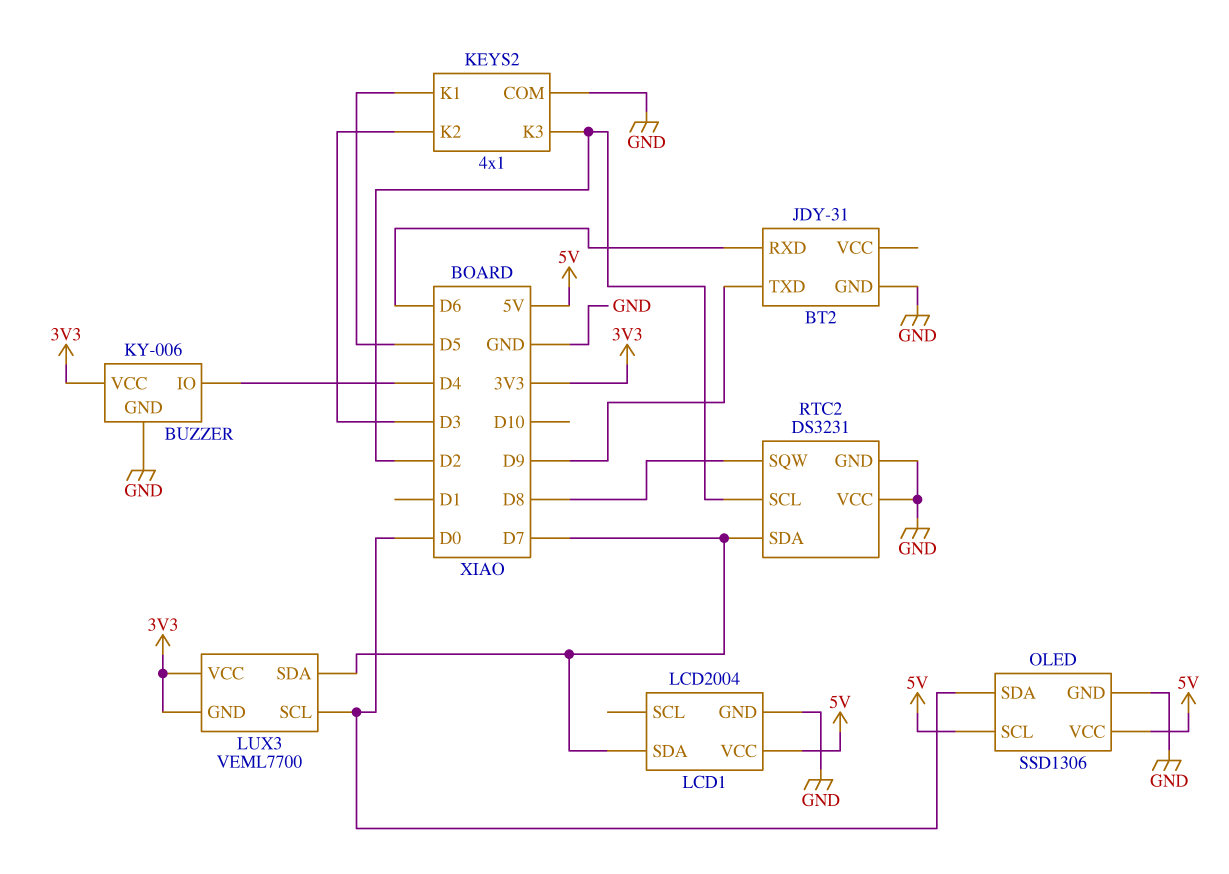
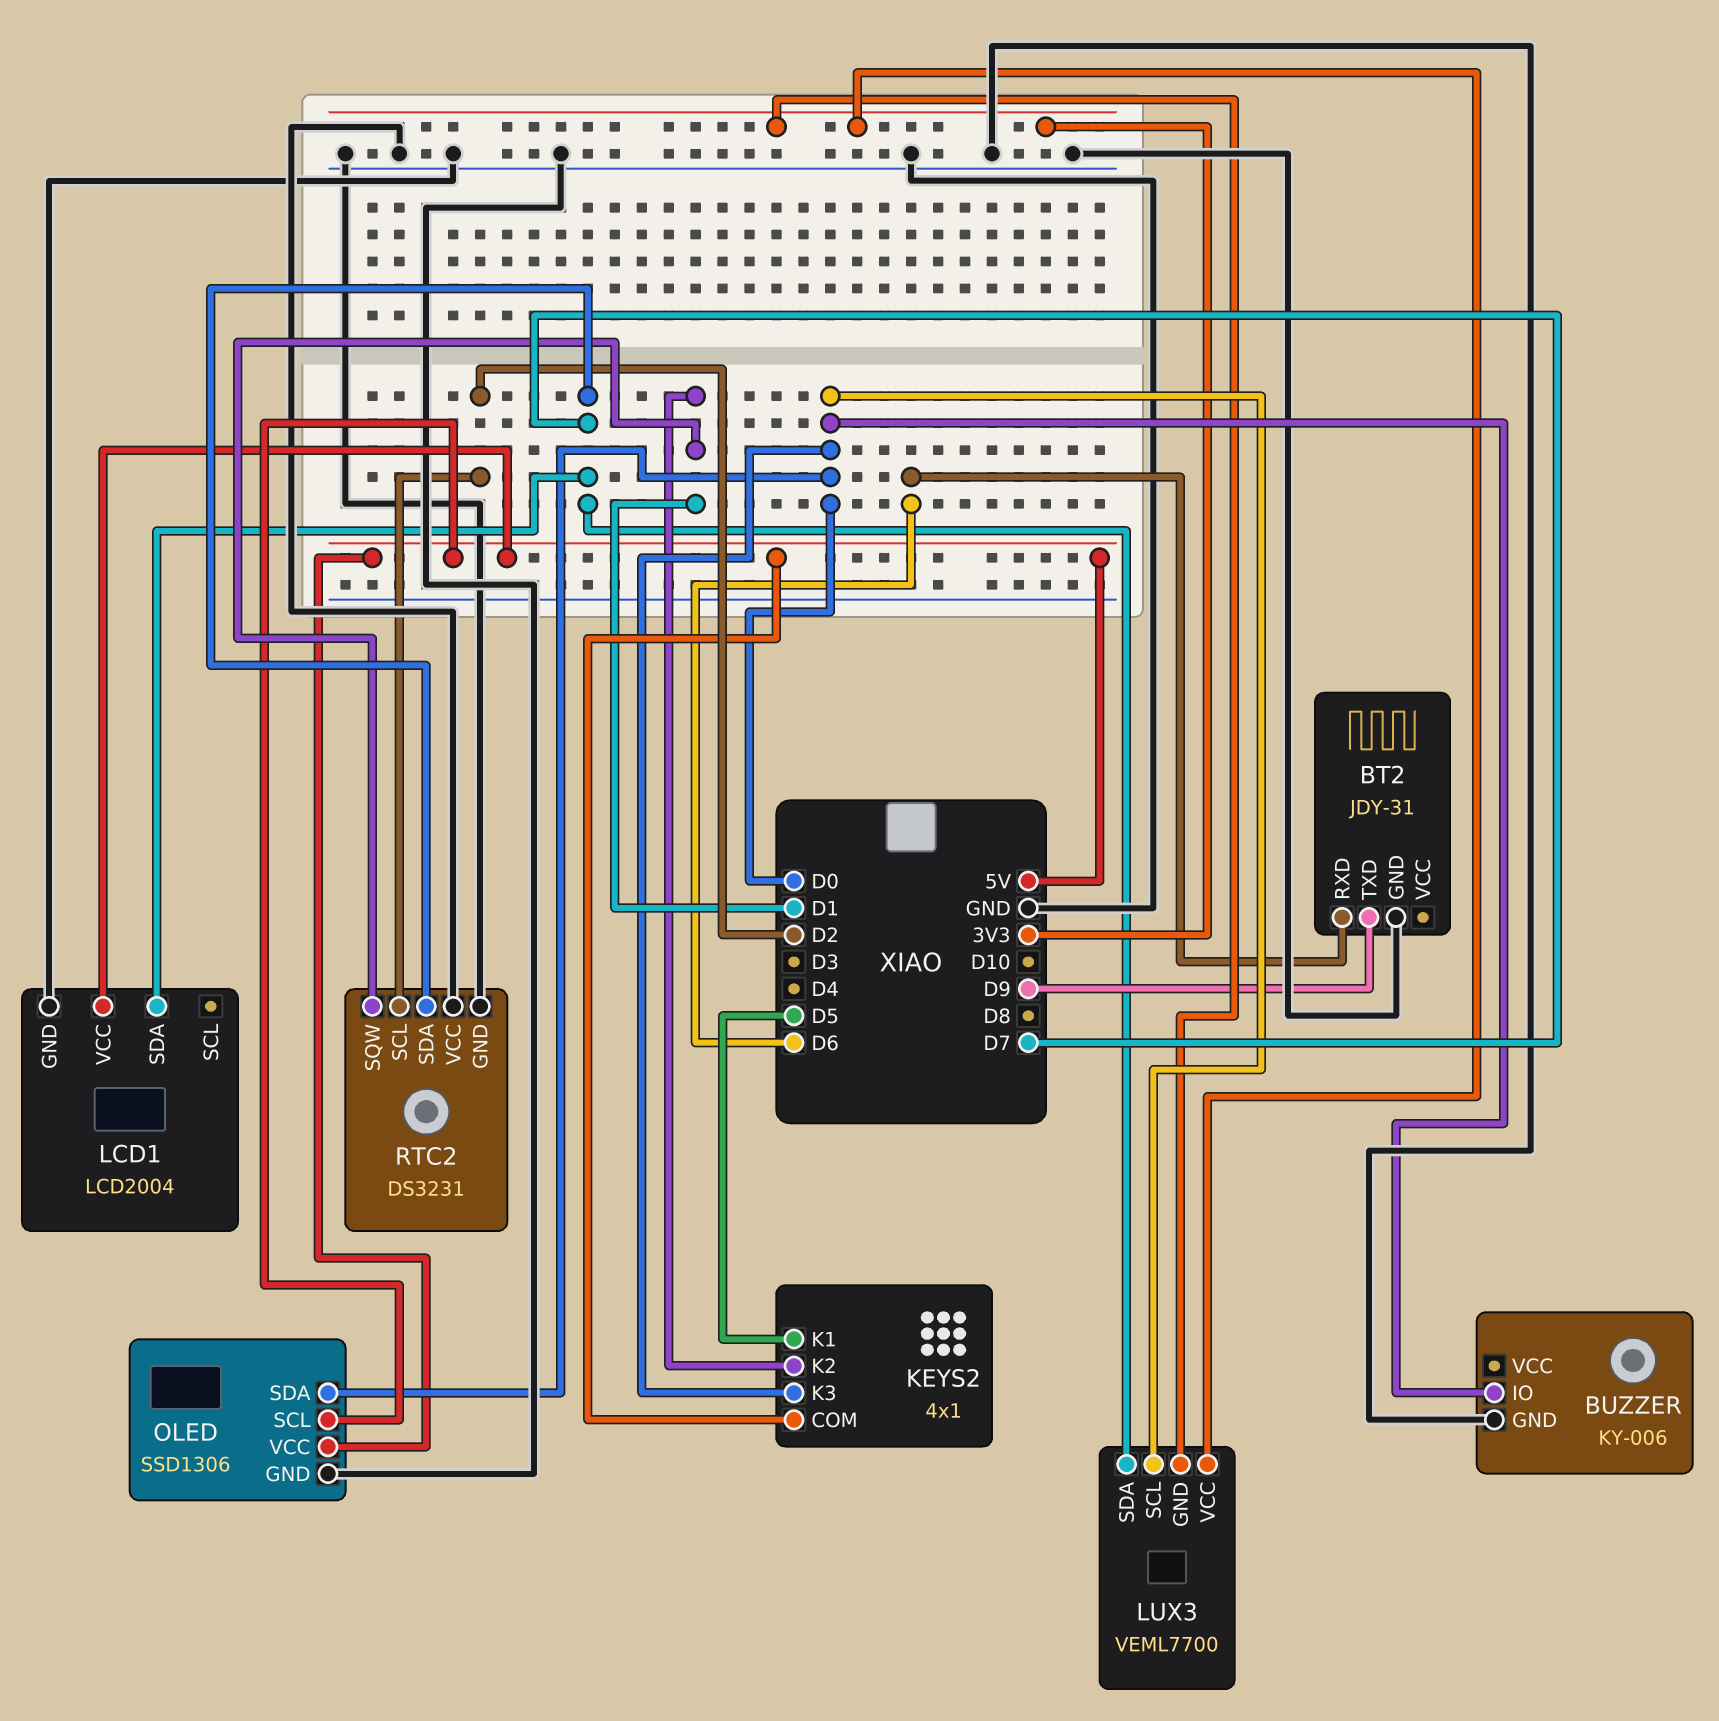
BUZZER pin IO: D4 -> D0
BUZZER pin VCC: 3V3 -> none
KEYS2 pin COM: GND -> 5V
KEYS2 pin K2: D3 -> D1
KEYS2 pin K3: D2 -> D0
RTC2 pin SQW: D8 -> D1

